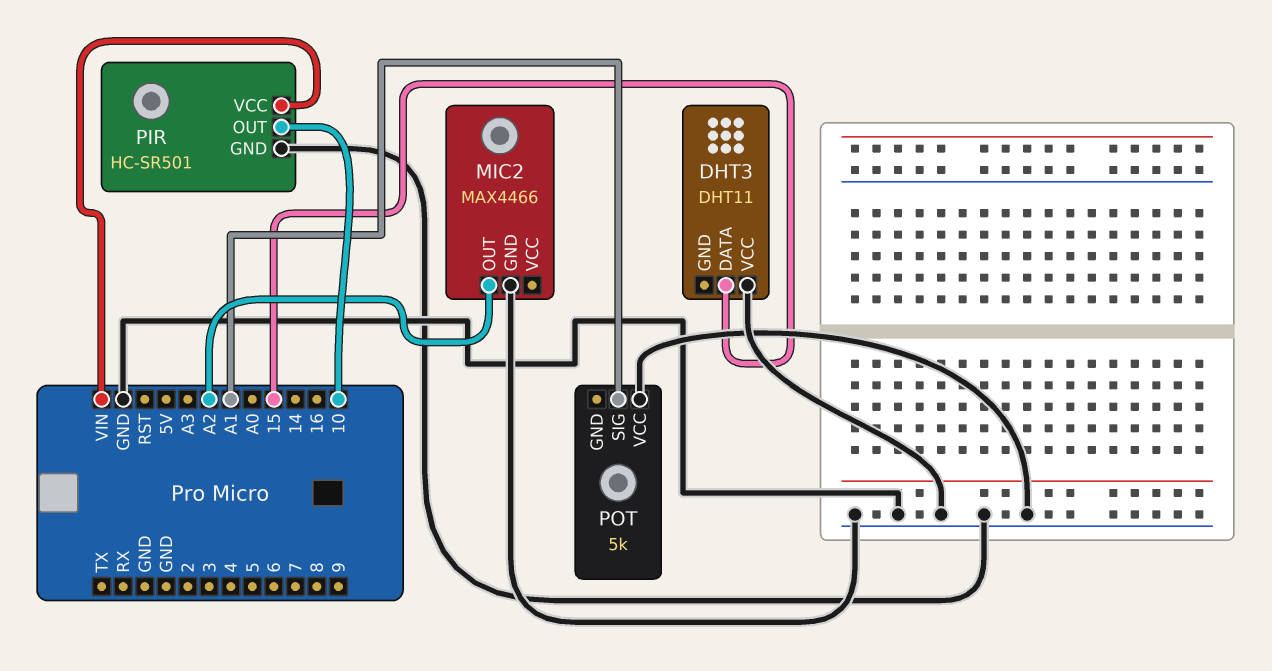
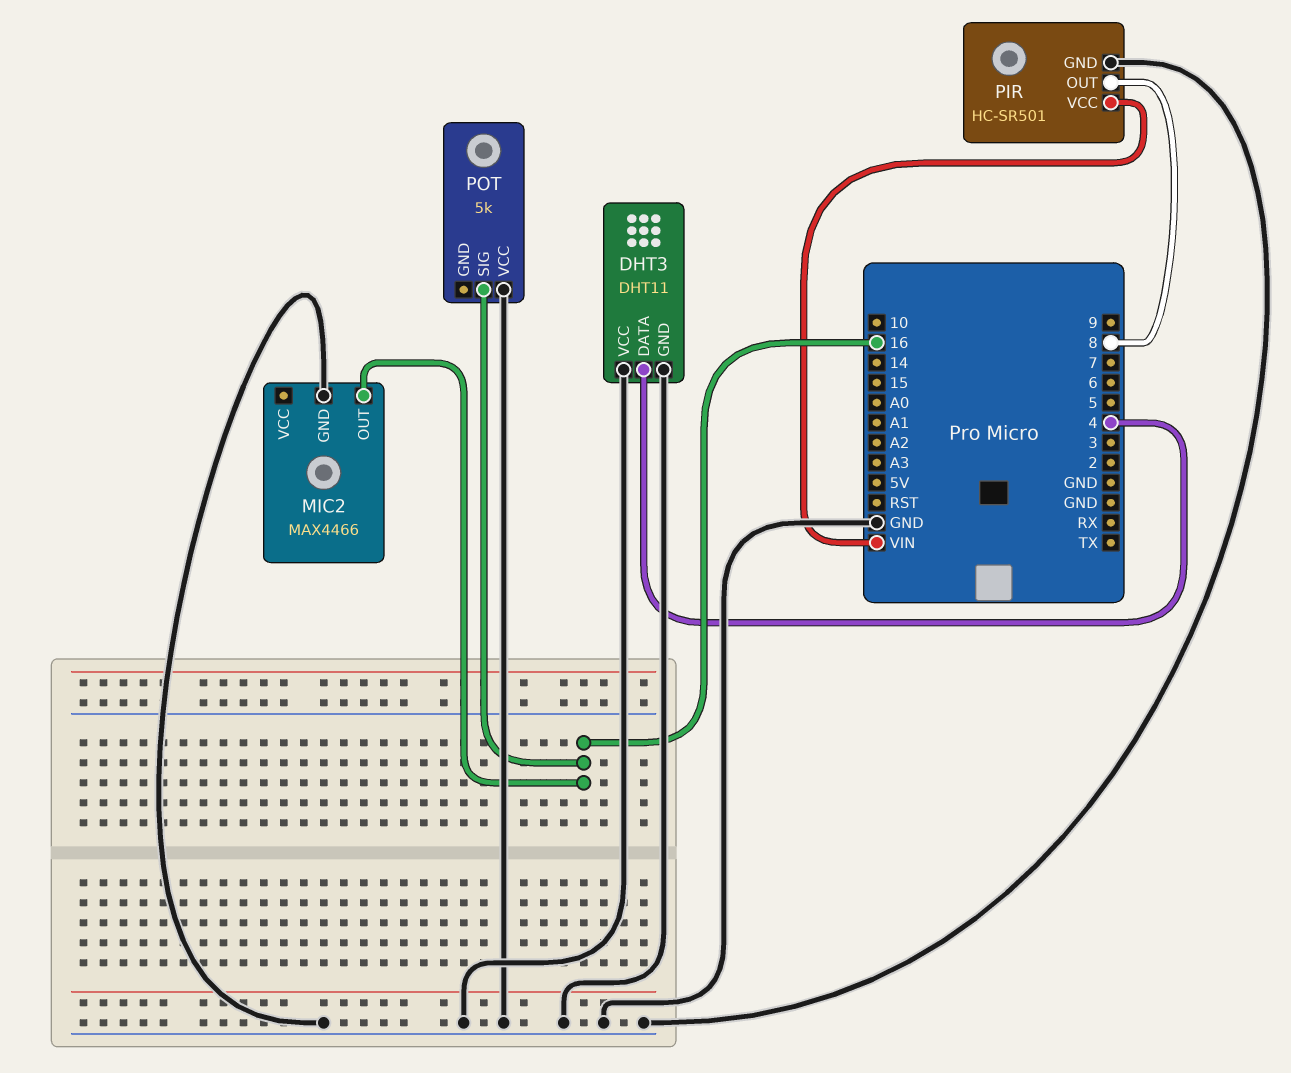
DHT3 pin DATA: 15 -> 4
DHT3 pin GND: none -> GND
MIC2 pin OUT: A2 -> 16
PIR pin OUT: 10 -> 8
POT pin SIG: A1 -> 16

